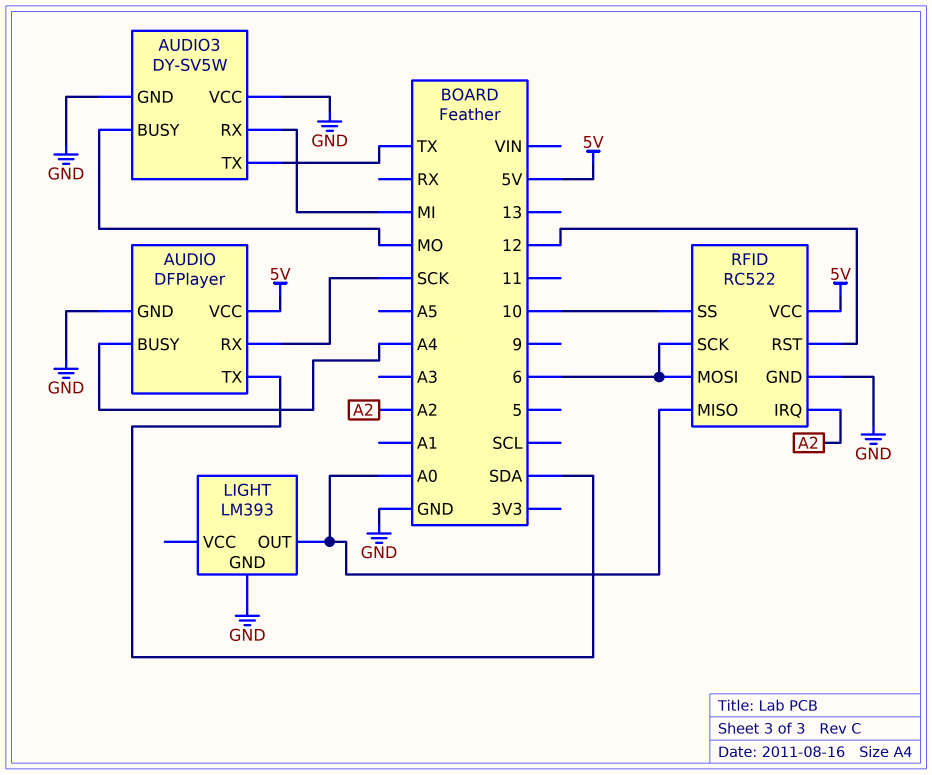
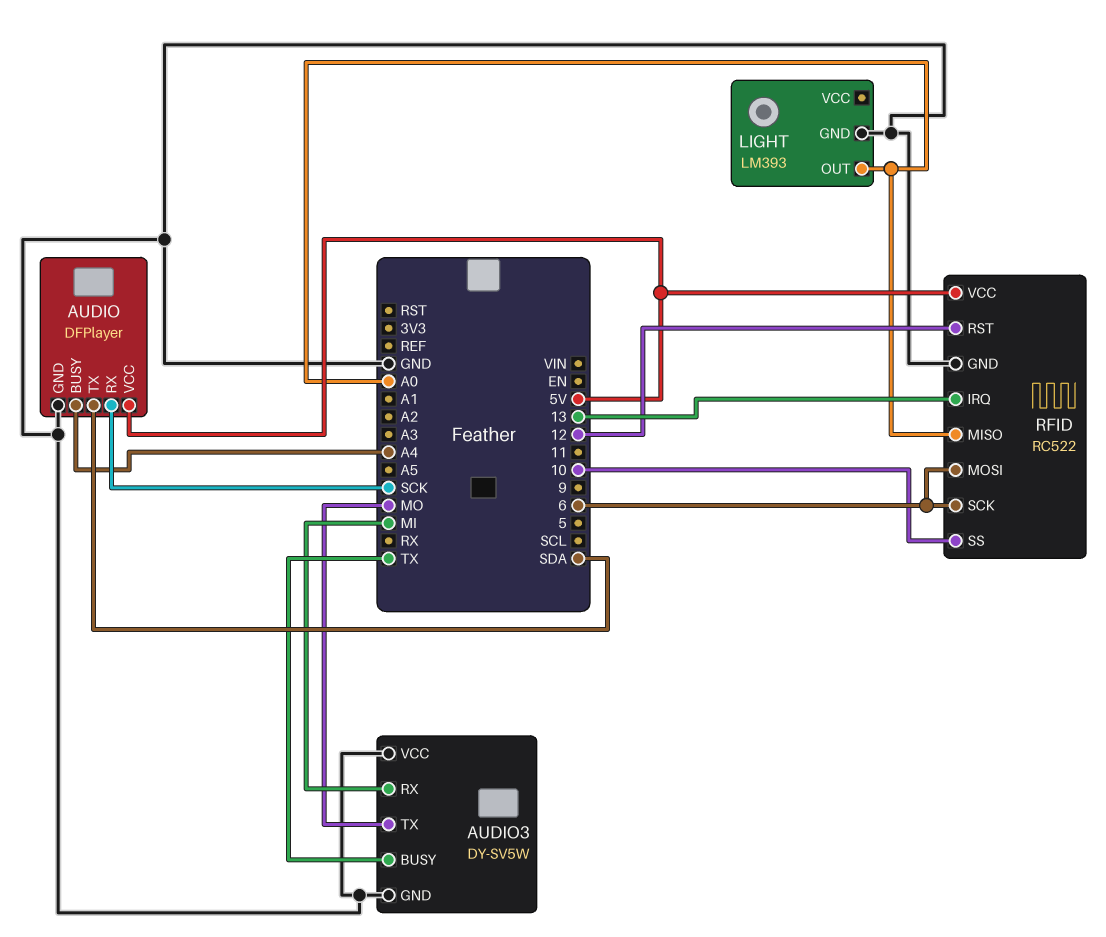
AUDIO3 pin BUSY: MO -> TX
AUDIO3 pin TX: TX -> MO
RFID pin IRQ: A2 -> 13

